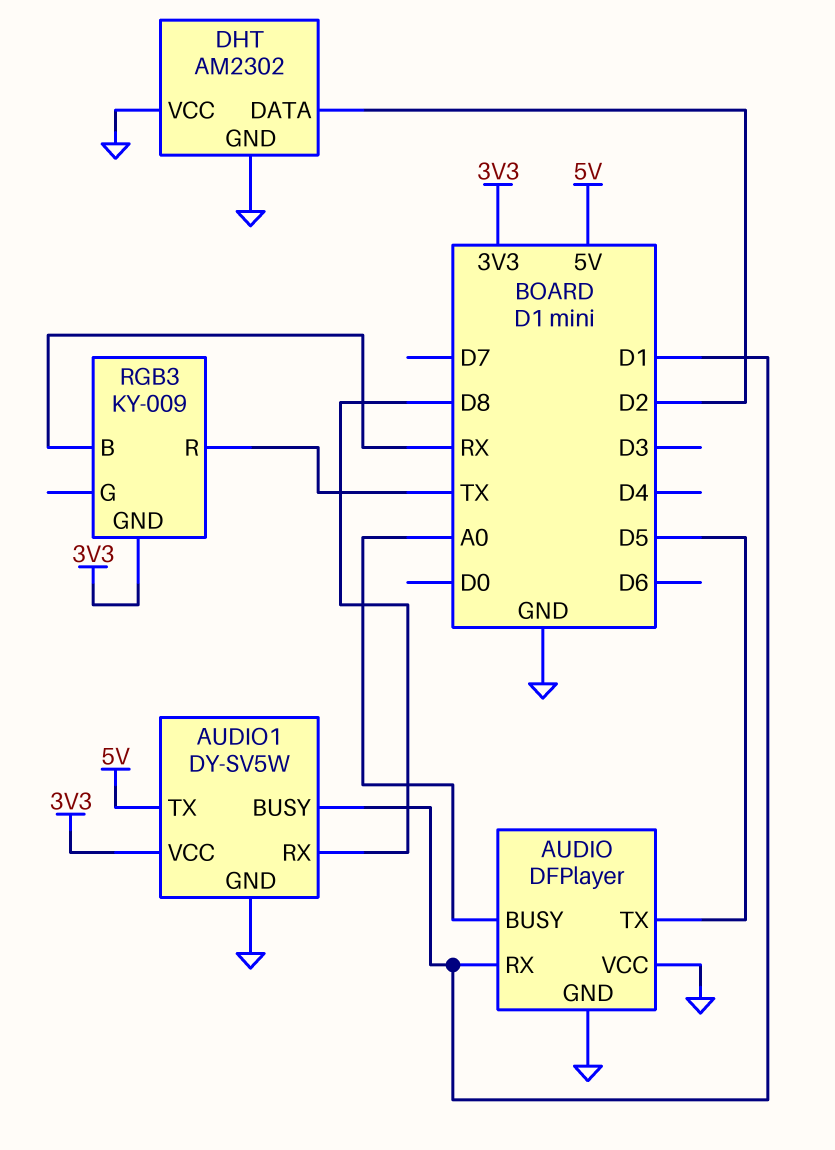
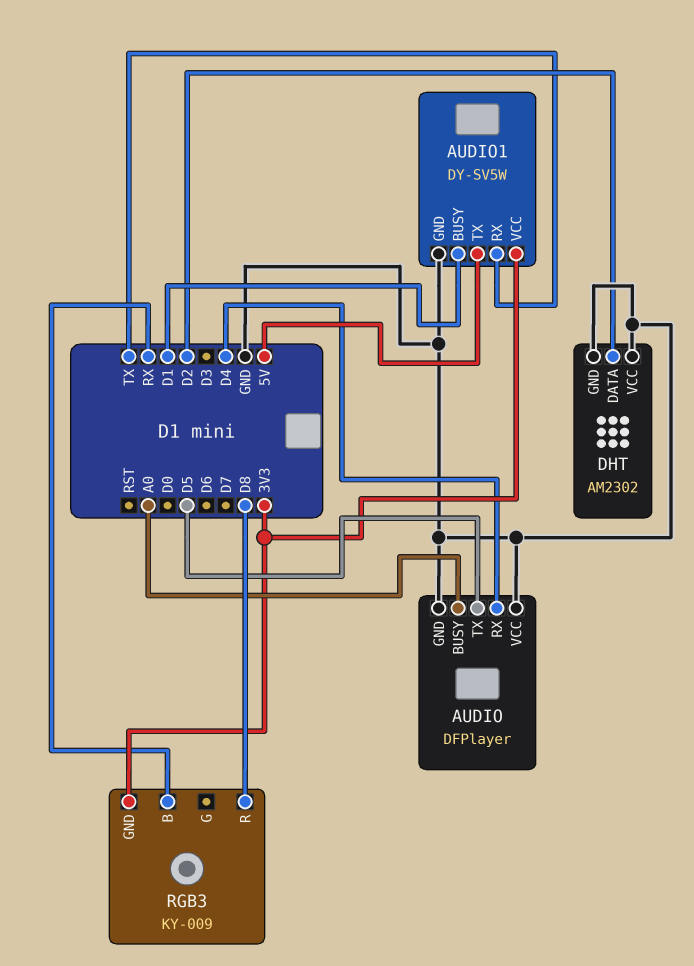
AUDIO pin RX: D1 -> D4
AUDIO1 pin RX: D8 -> TX
RGB3 pin R: TX -> D8

